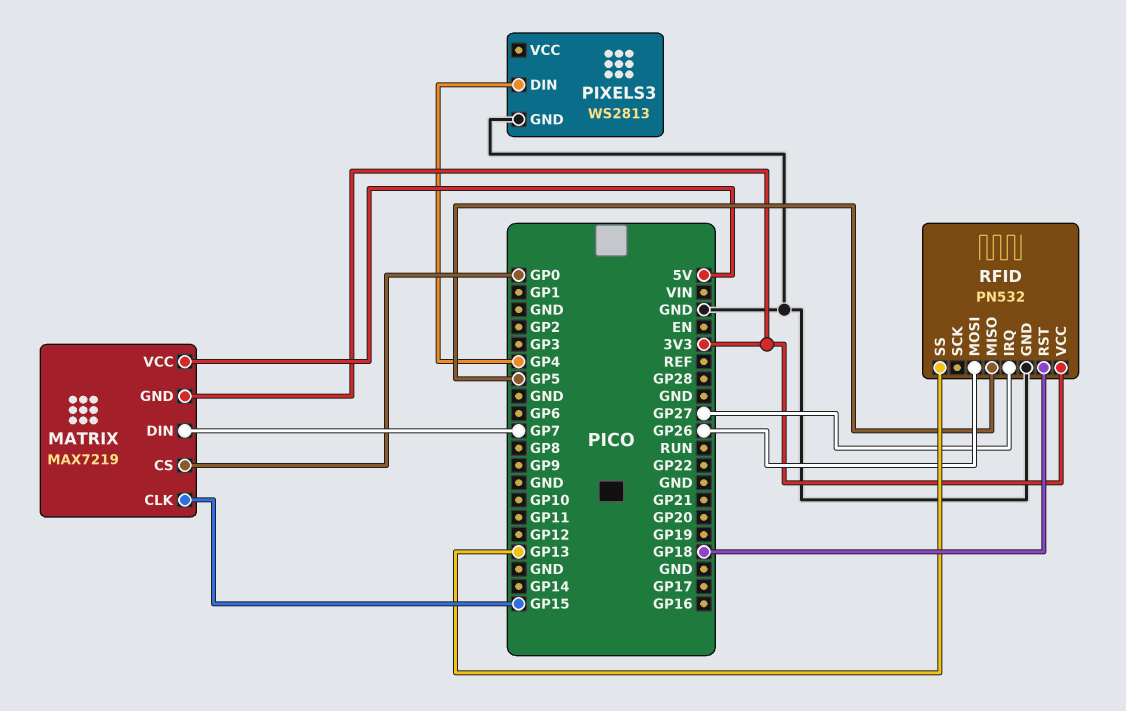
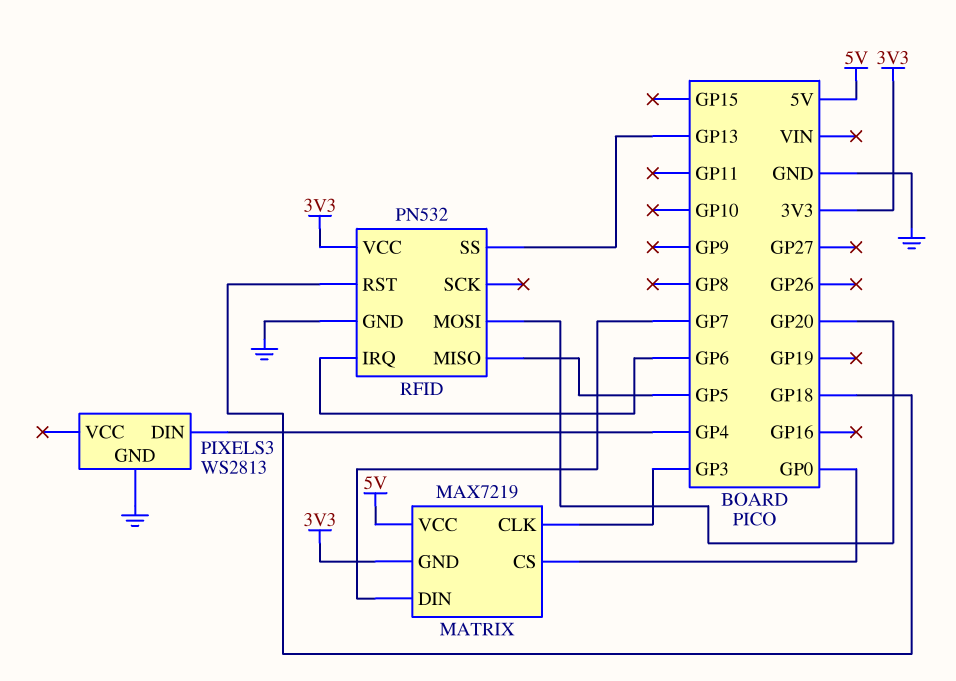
MATRIX pin CLK: GP15 -> GP3
RFID pin IRQ: GP27 -> GP6
RFID pin MOSI: GP26 -> GP20

